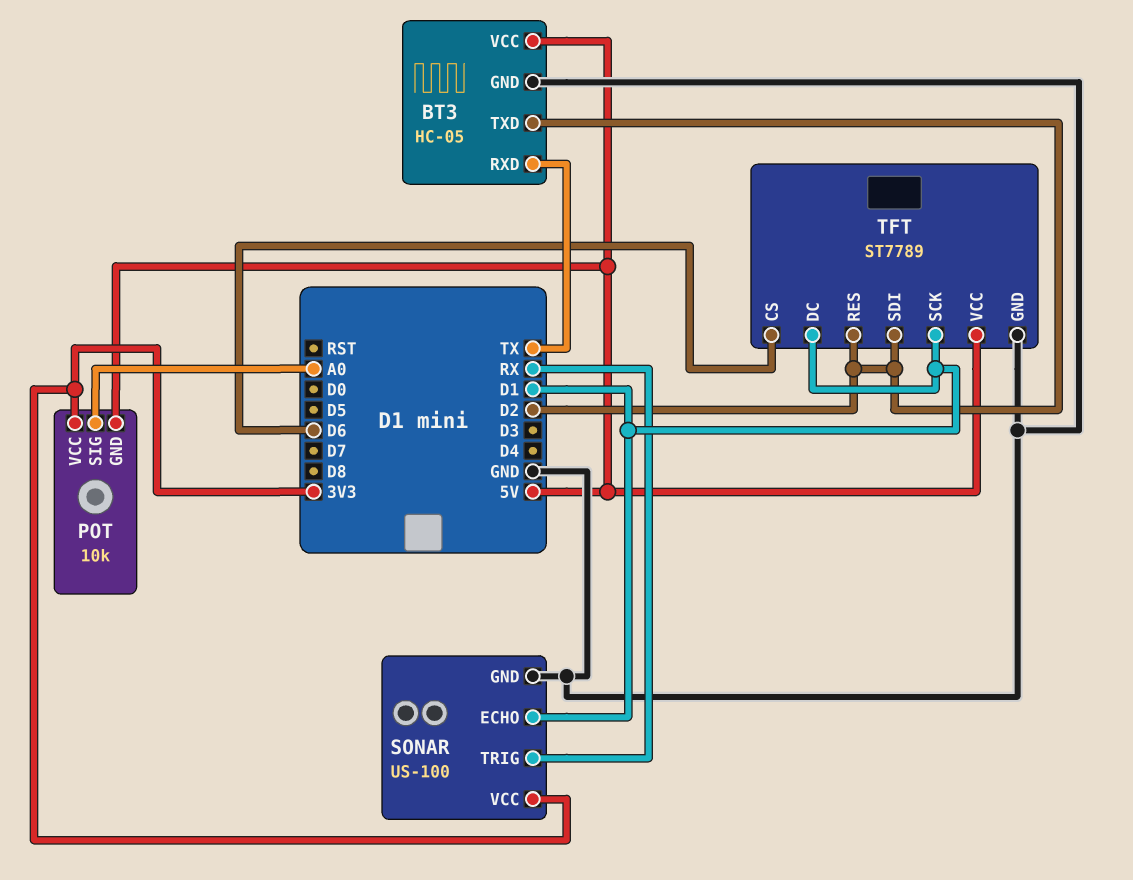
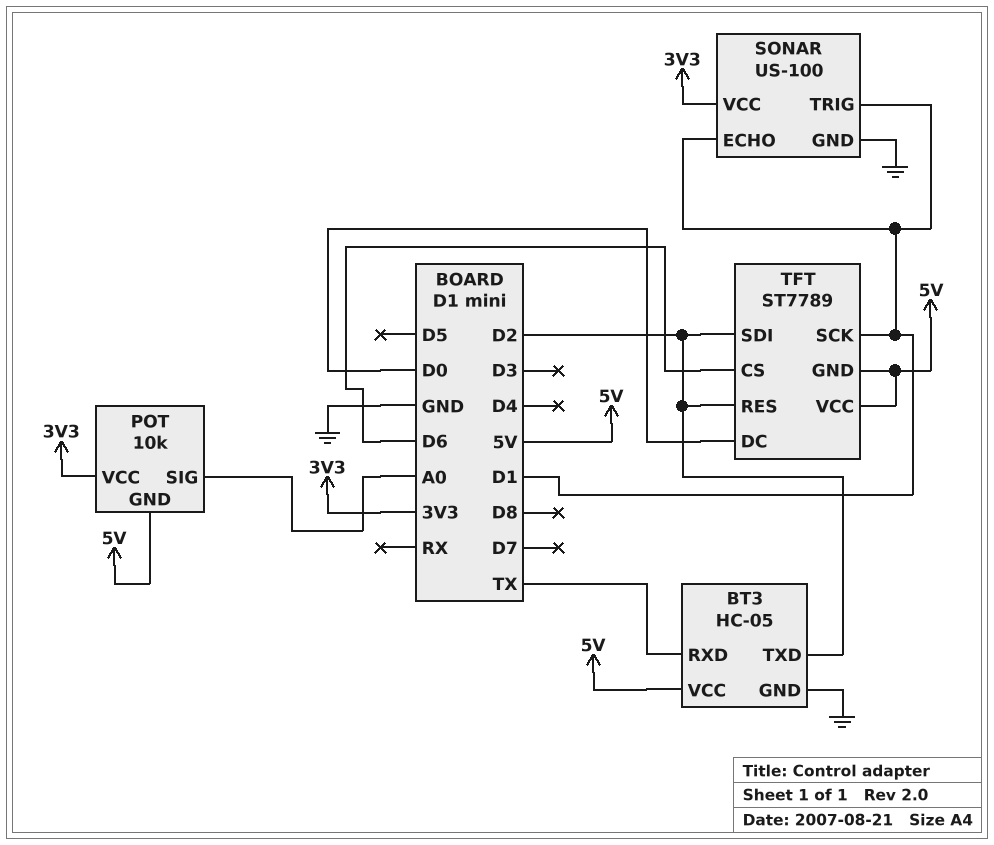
SONAR pin TRIG: RX -> D1
TFT pin DC: D1 -> D0
TFT pin GND: GND -> 5V

